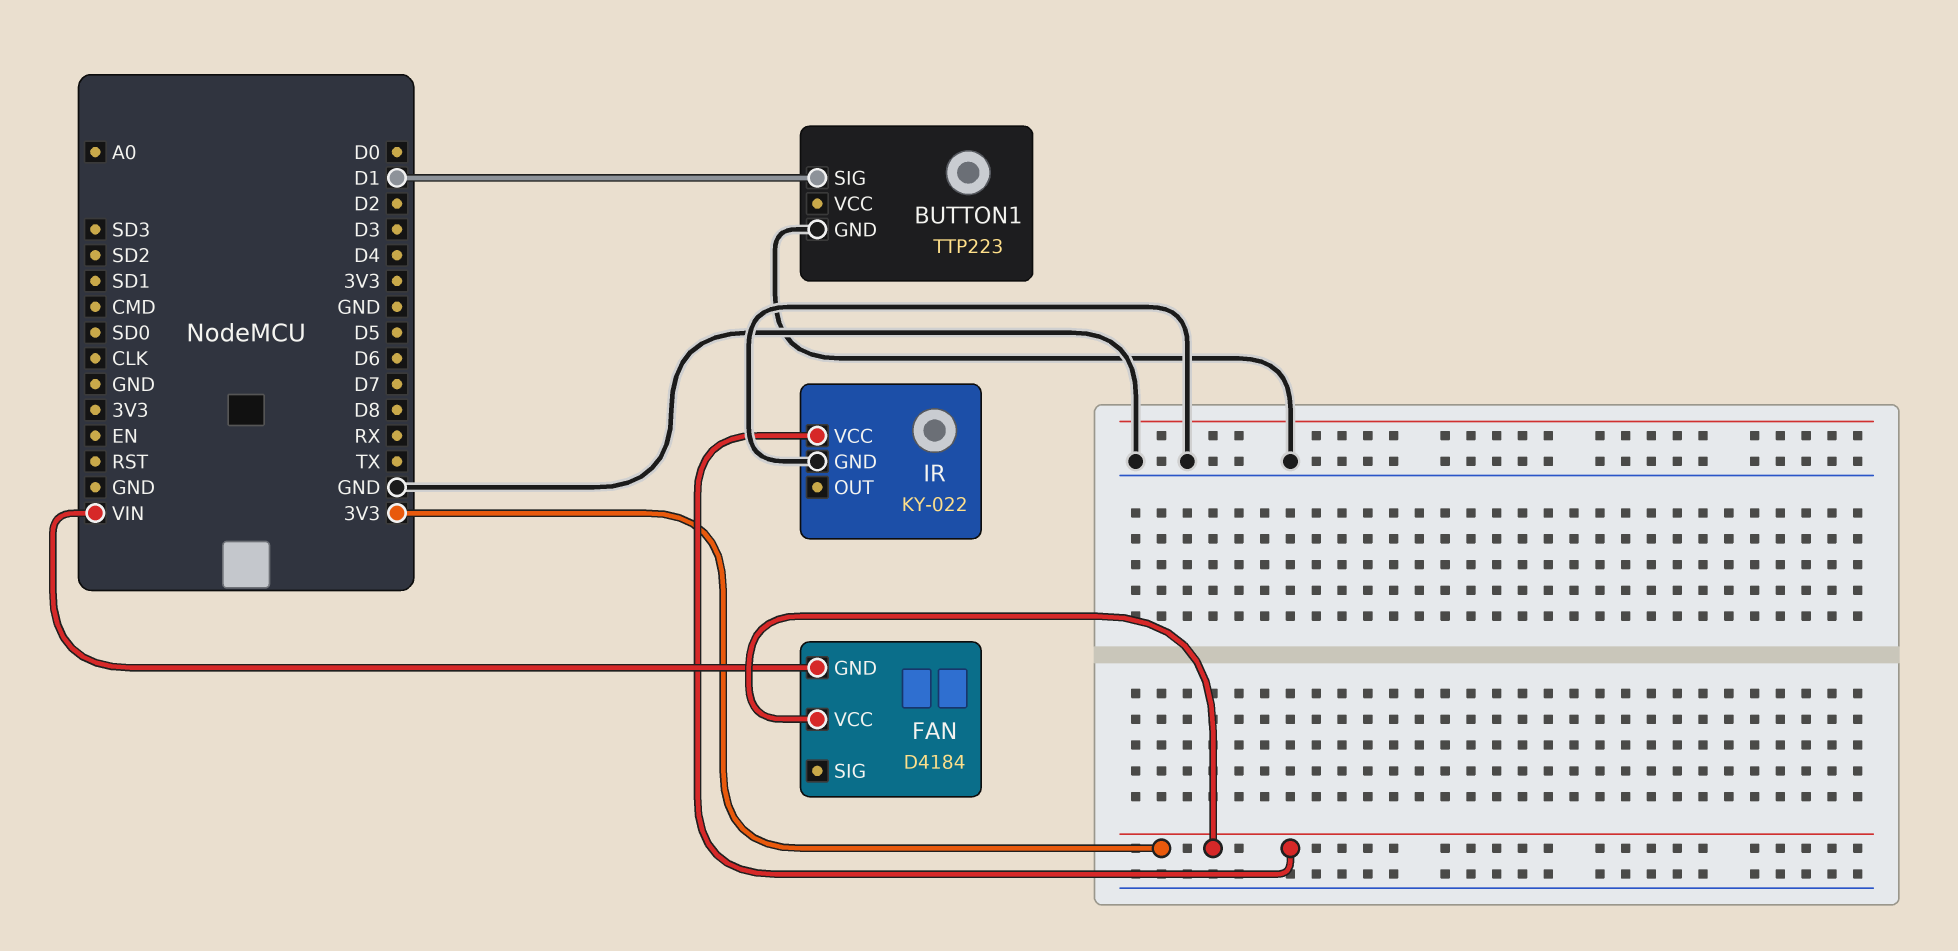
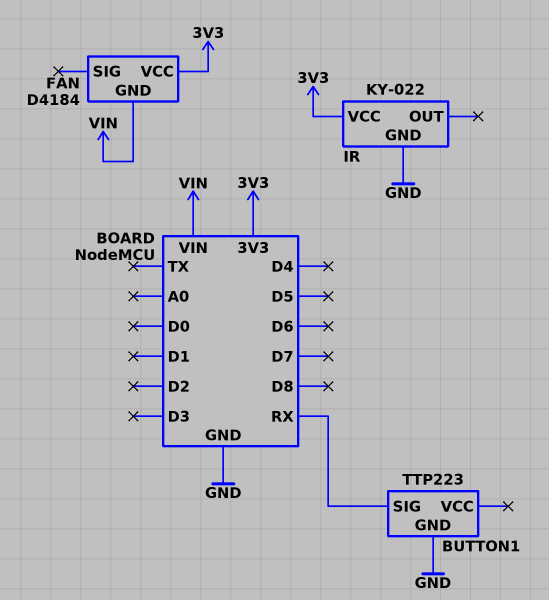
BUTTON1 pin SIG: D1 -> RX

